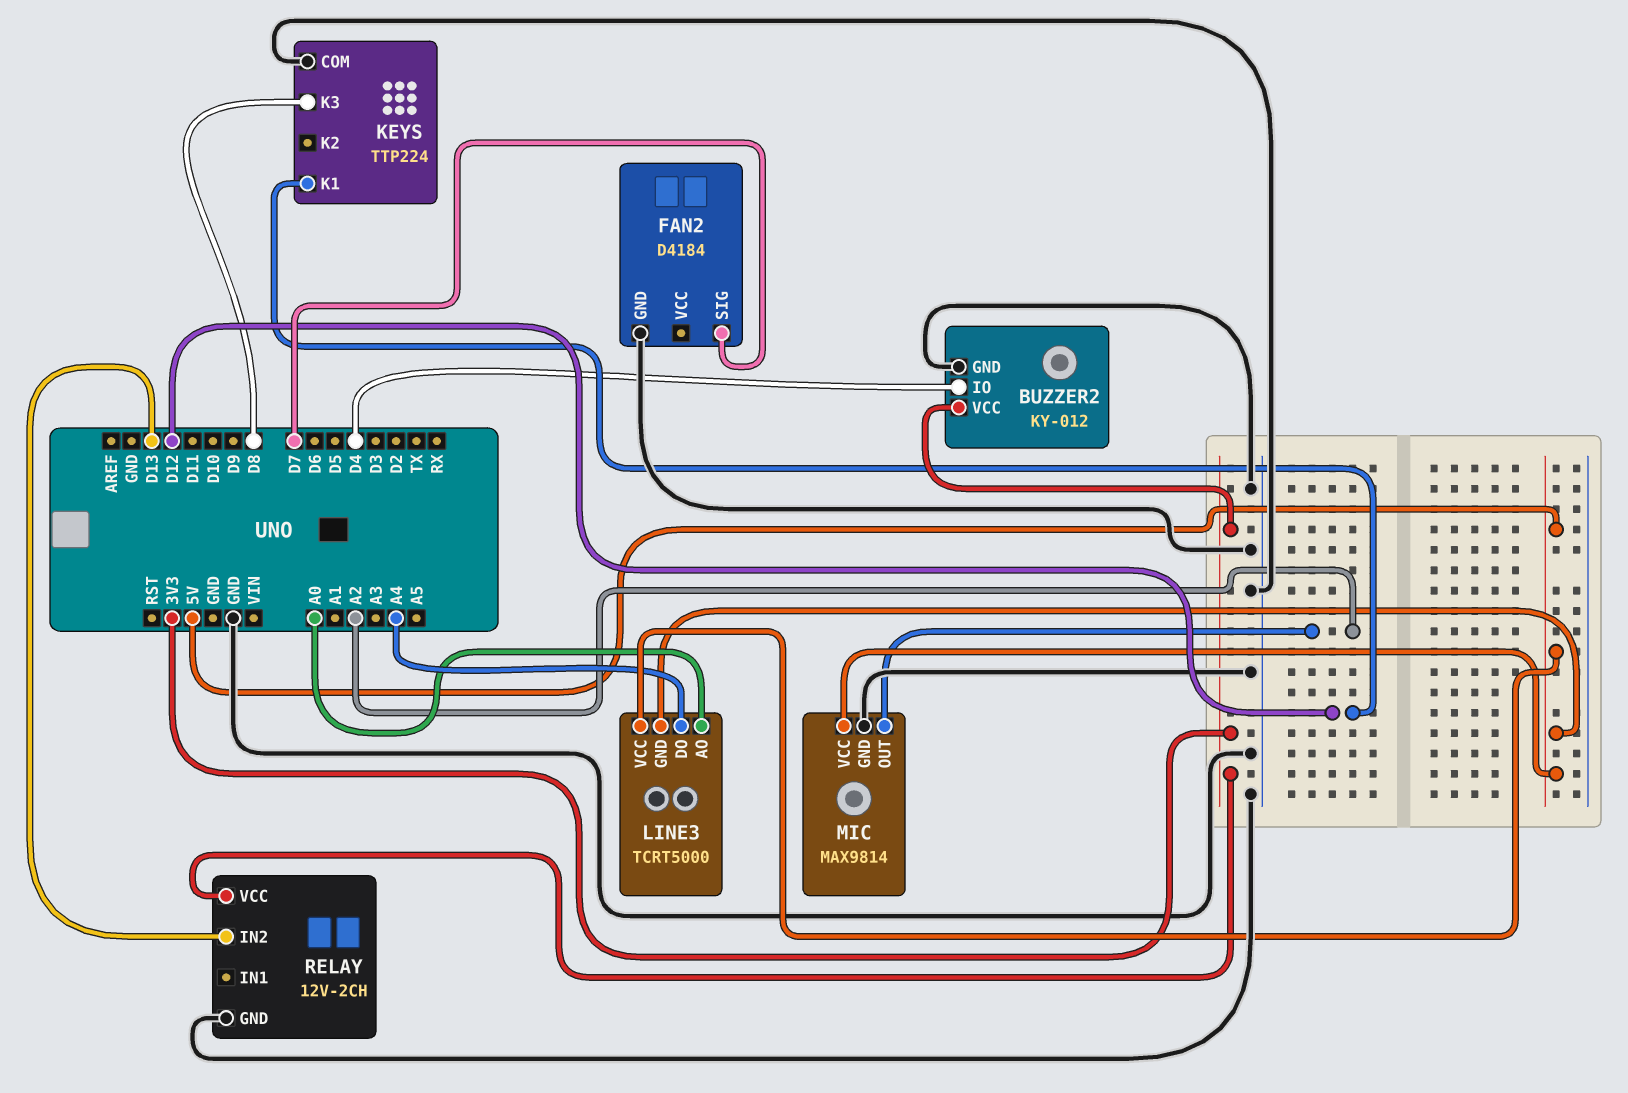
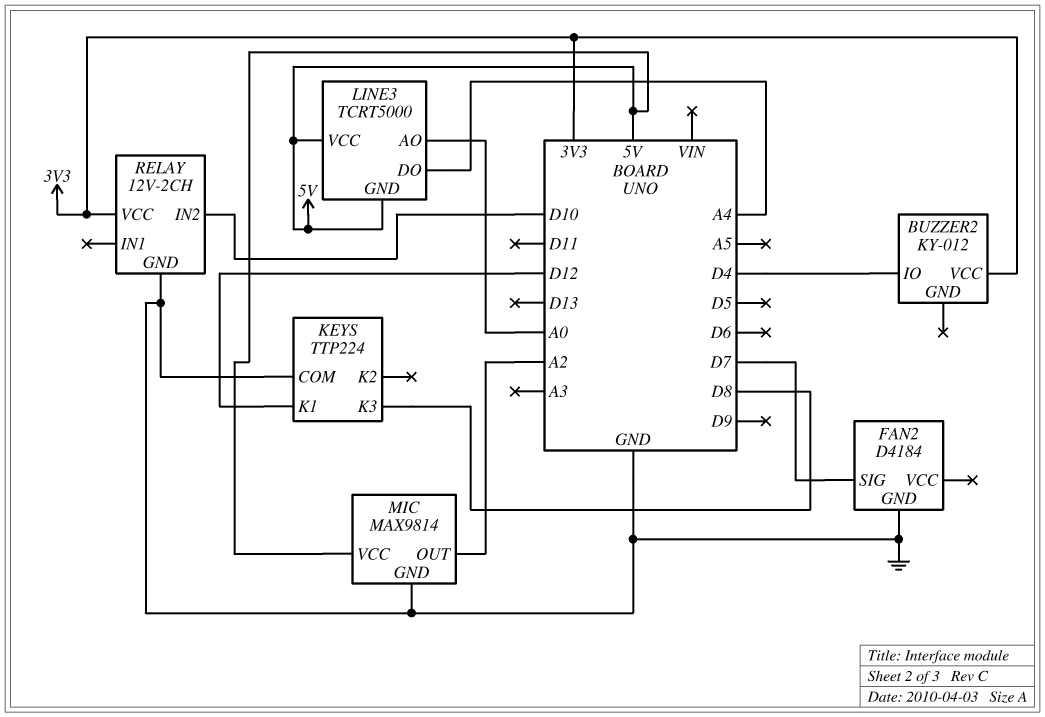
BUZZER2 pin GND: GND -> none
RELAY pin IN2: D13 -> D10

